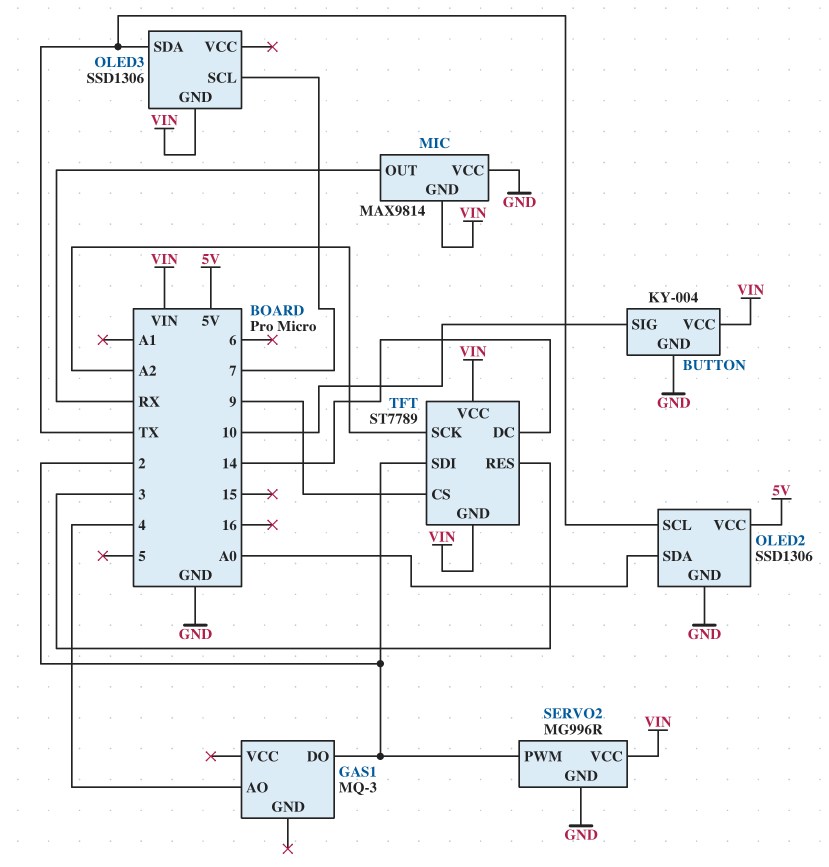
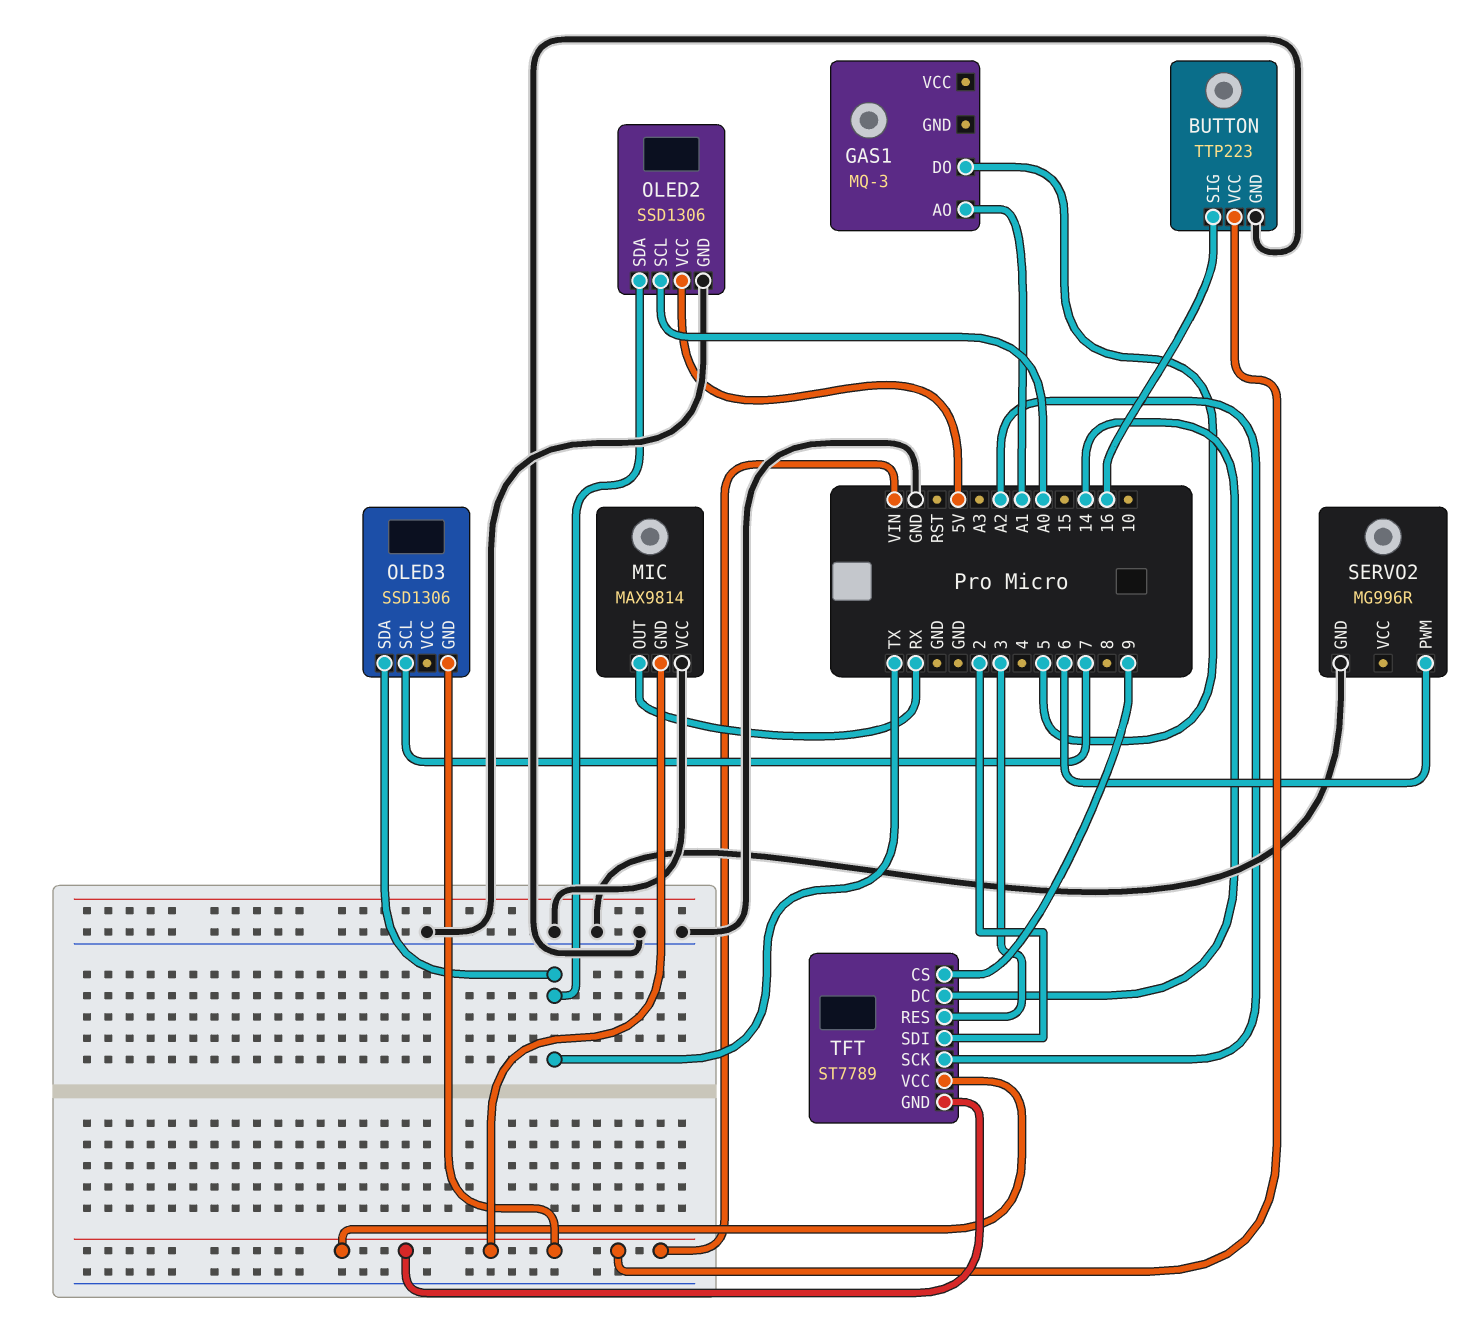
BUTTON: KY-004 -> TTP223
BUTTON pin SIG: 10 -> 16
GAS1 pin AO: 4 -> A1
GAS1 pin DO: 2 -> 5
OLED2 pin SCL: TX -> A0
OLED2 pin SDA: A0 -> TX
SERVO2 pin PWM: 2 -> 6
SERVO2 pin VCC: VIN -> none

